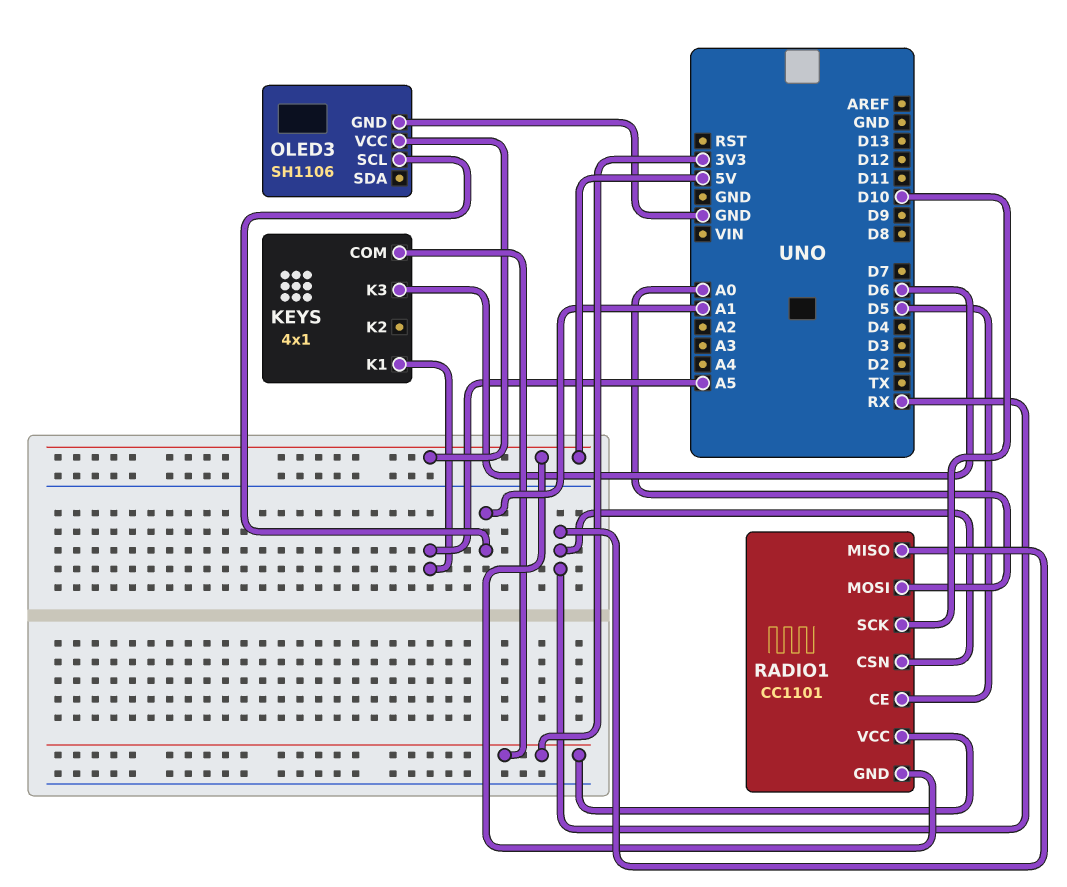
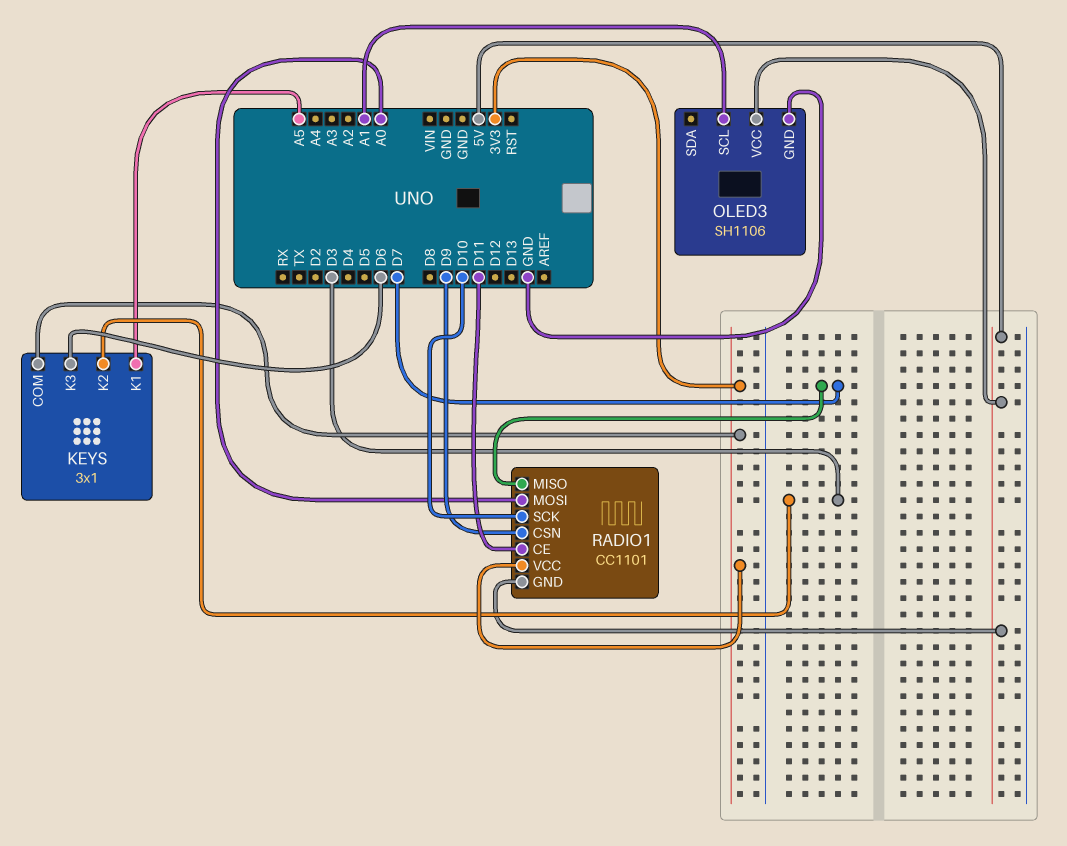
KEYS: 4x1 -> 3x1
KEYS pin K2: none -> D3
RADIO1 pin CE: D5 -> D11
RADIO1 pin CSN: RX -> D9
RADIO1 pin MISO: RX -> D7

